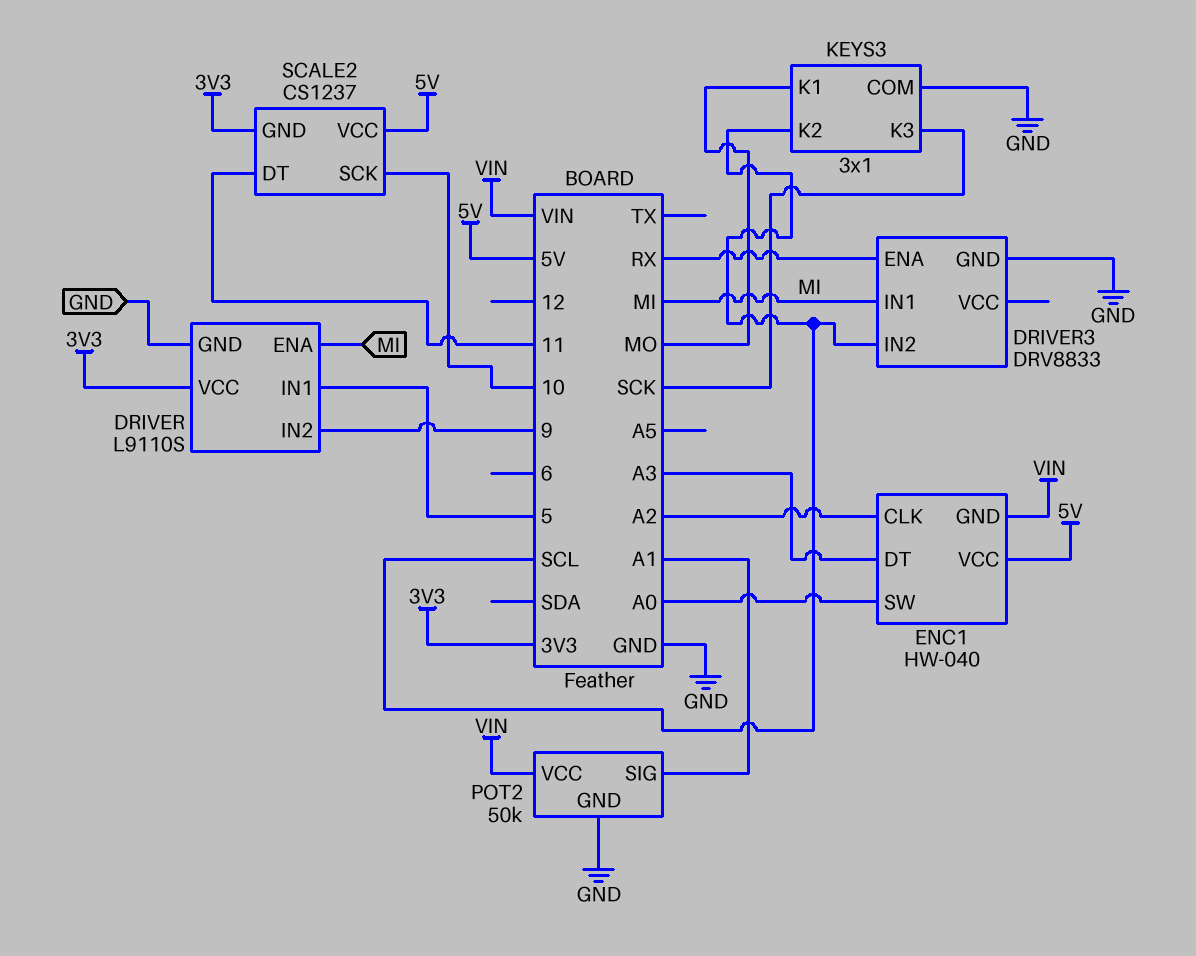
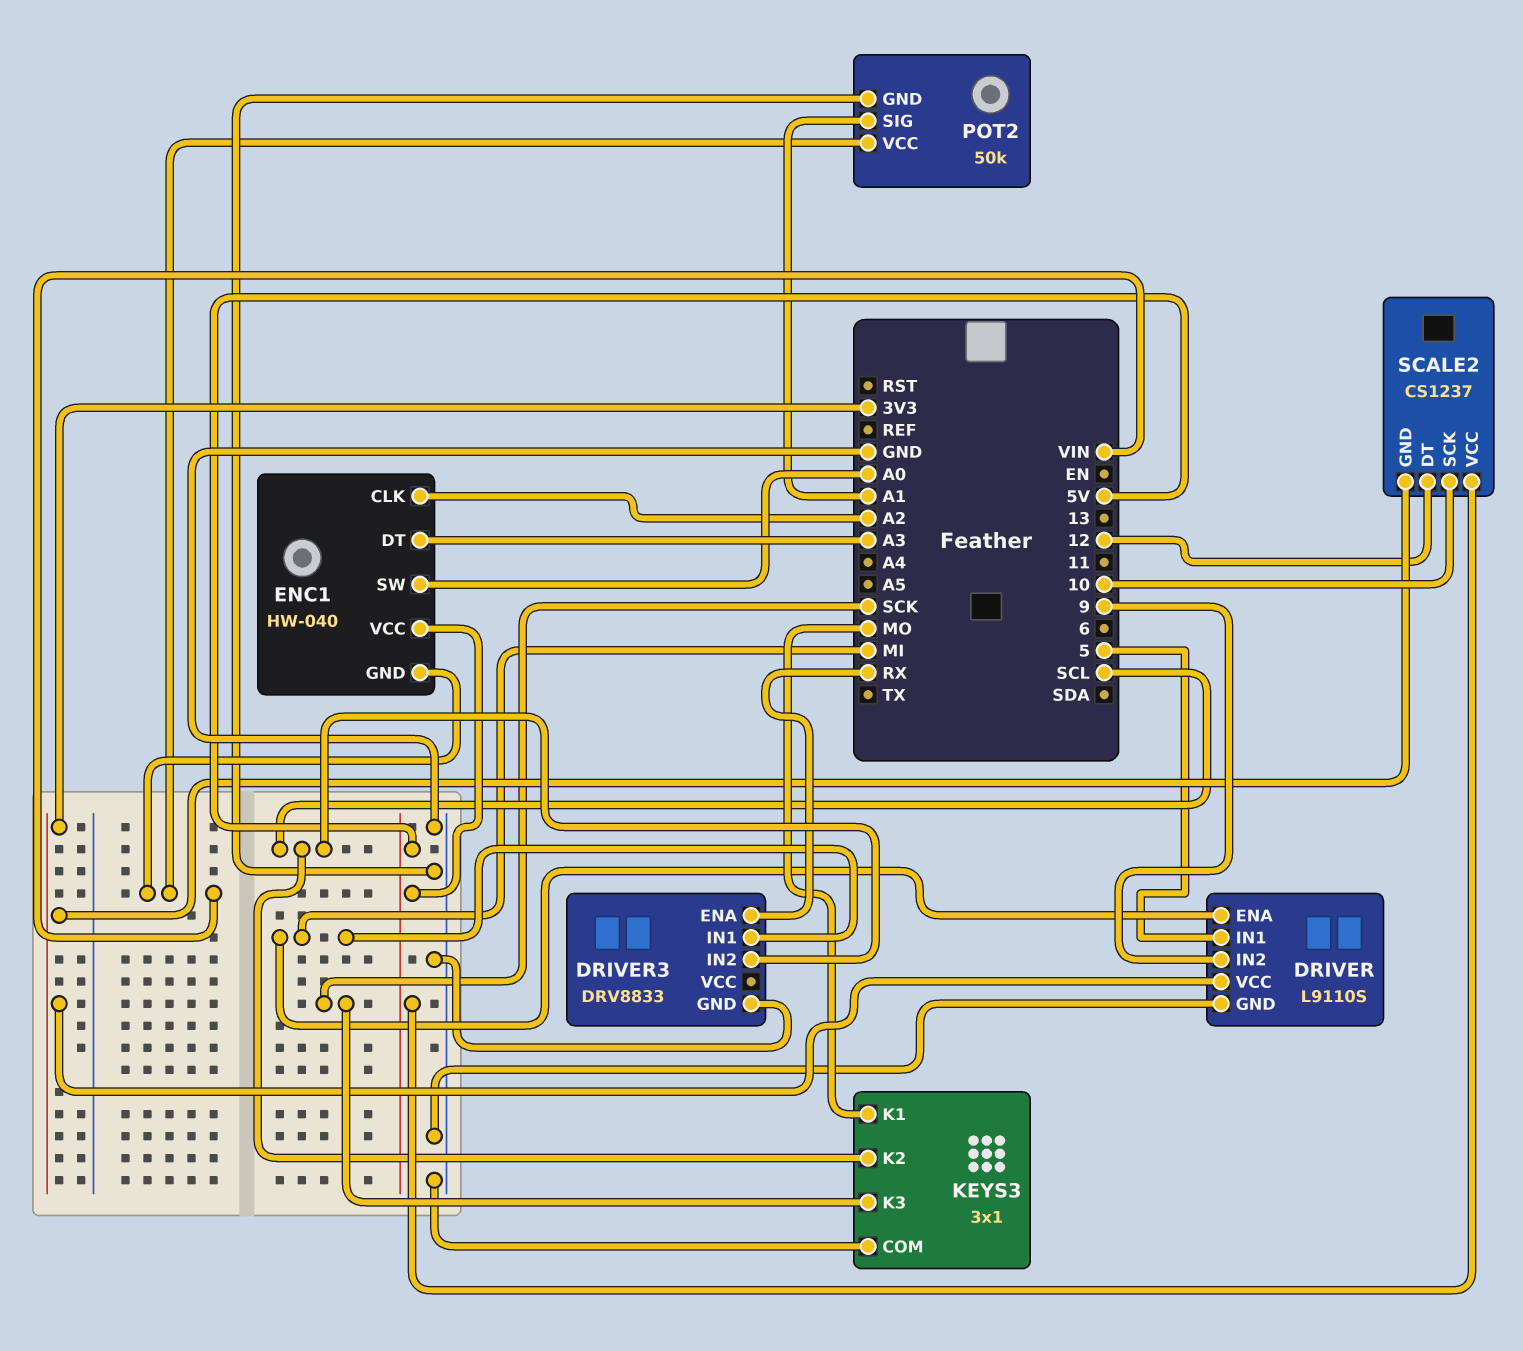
SCALE2 pin DT: 11 -> 12

